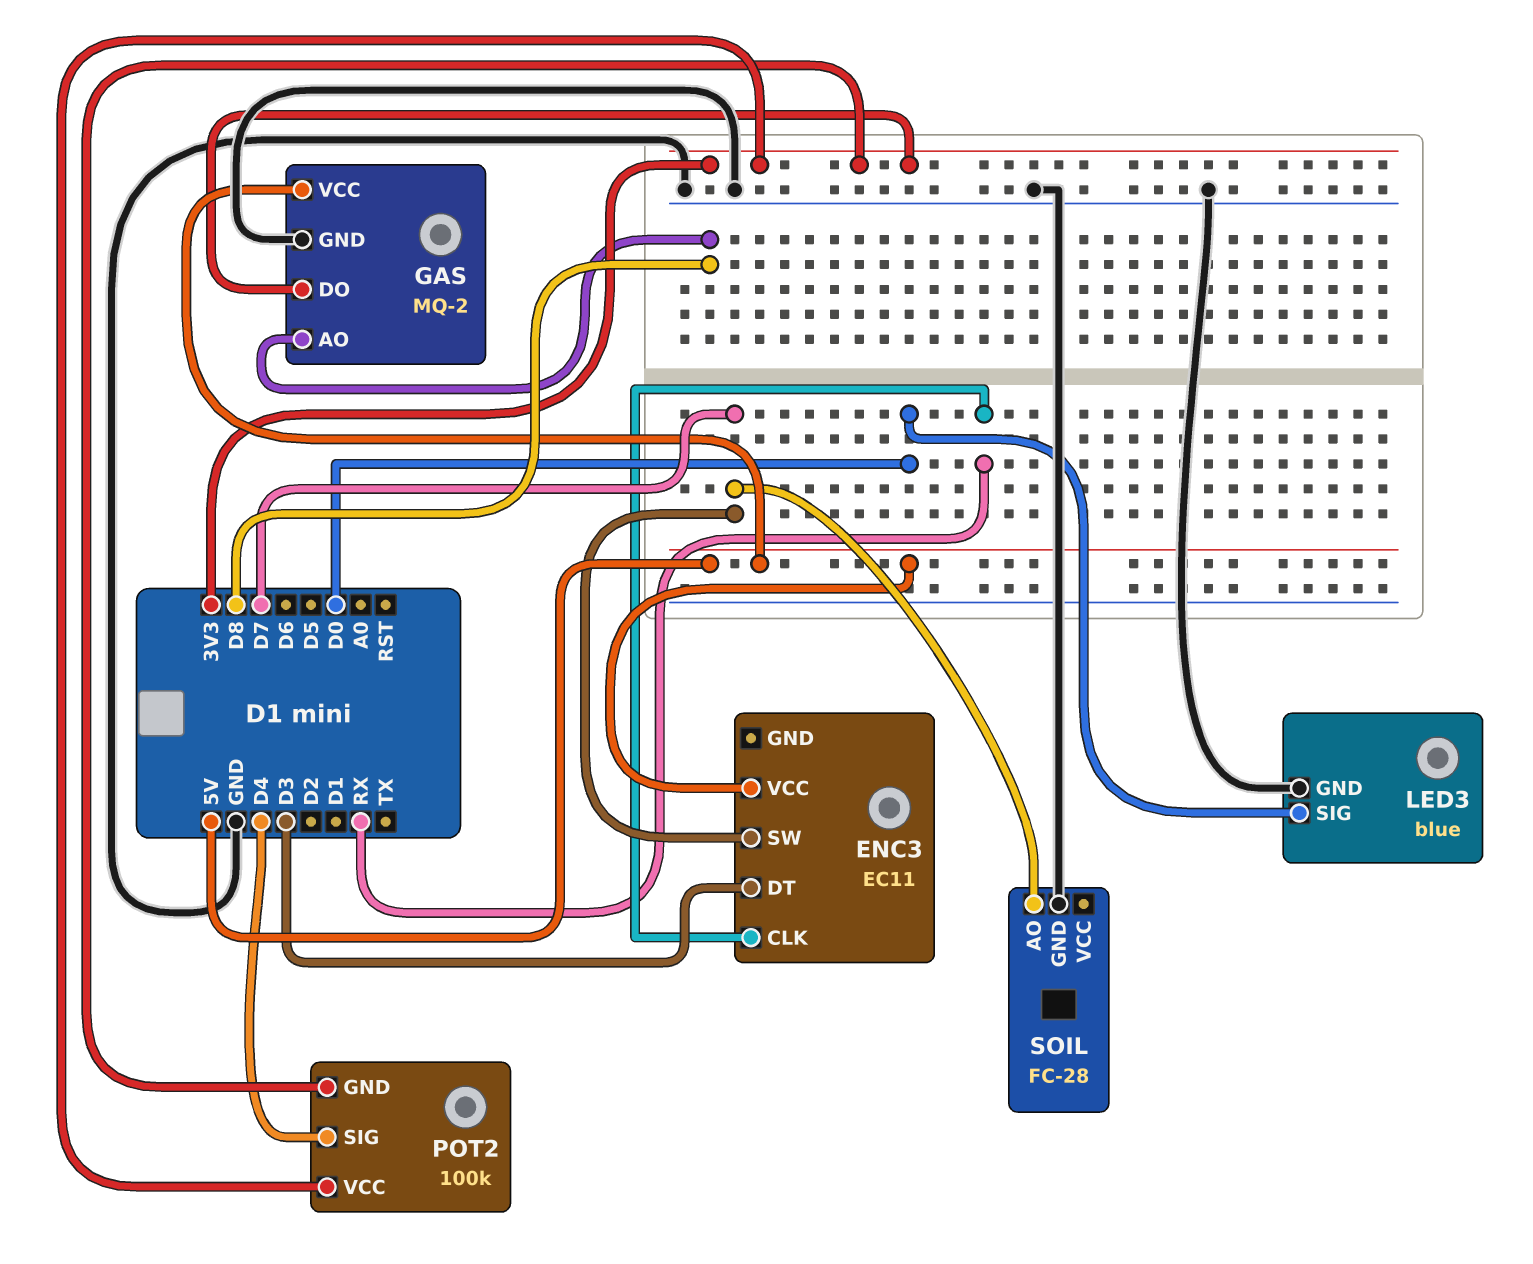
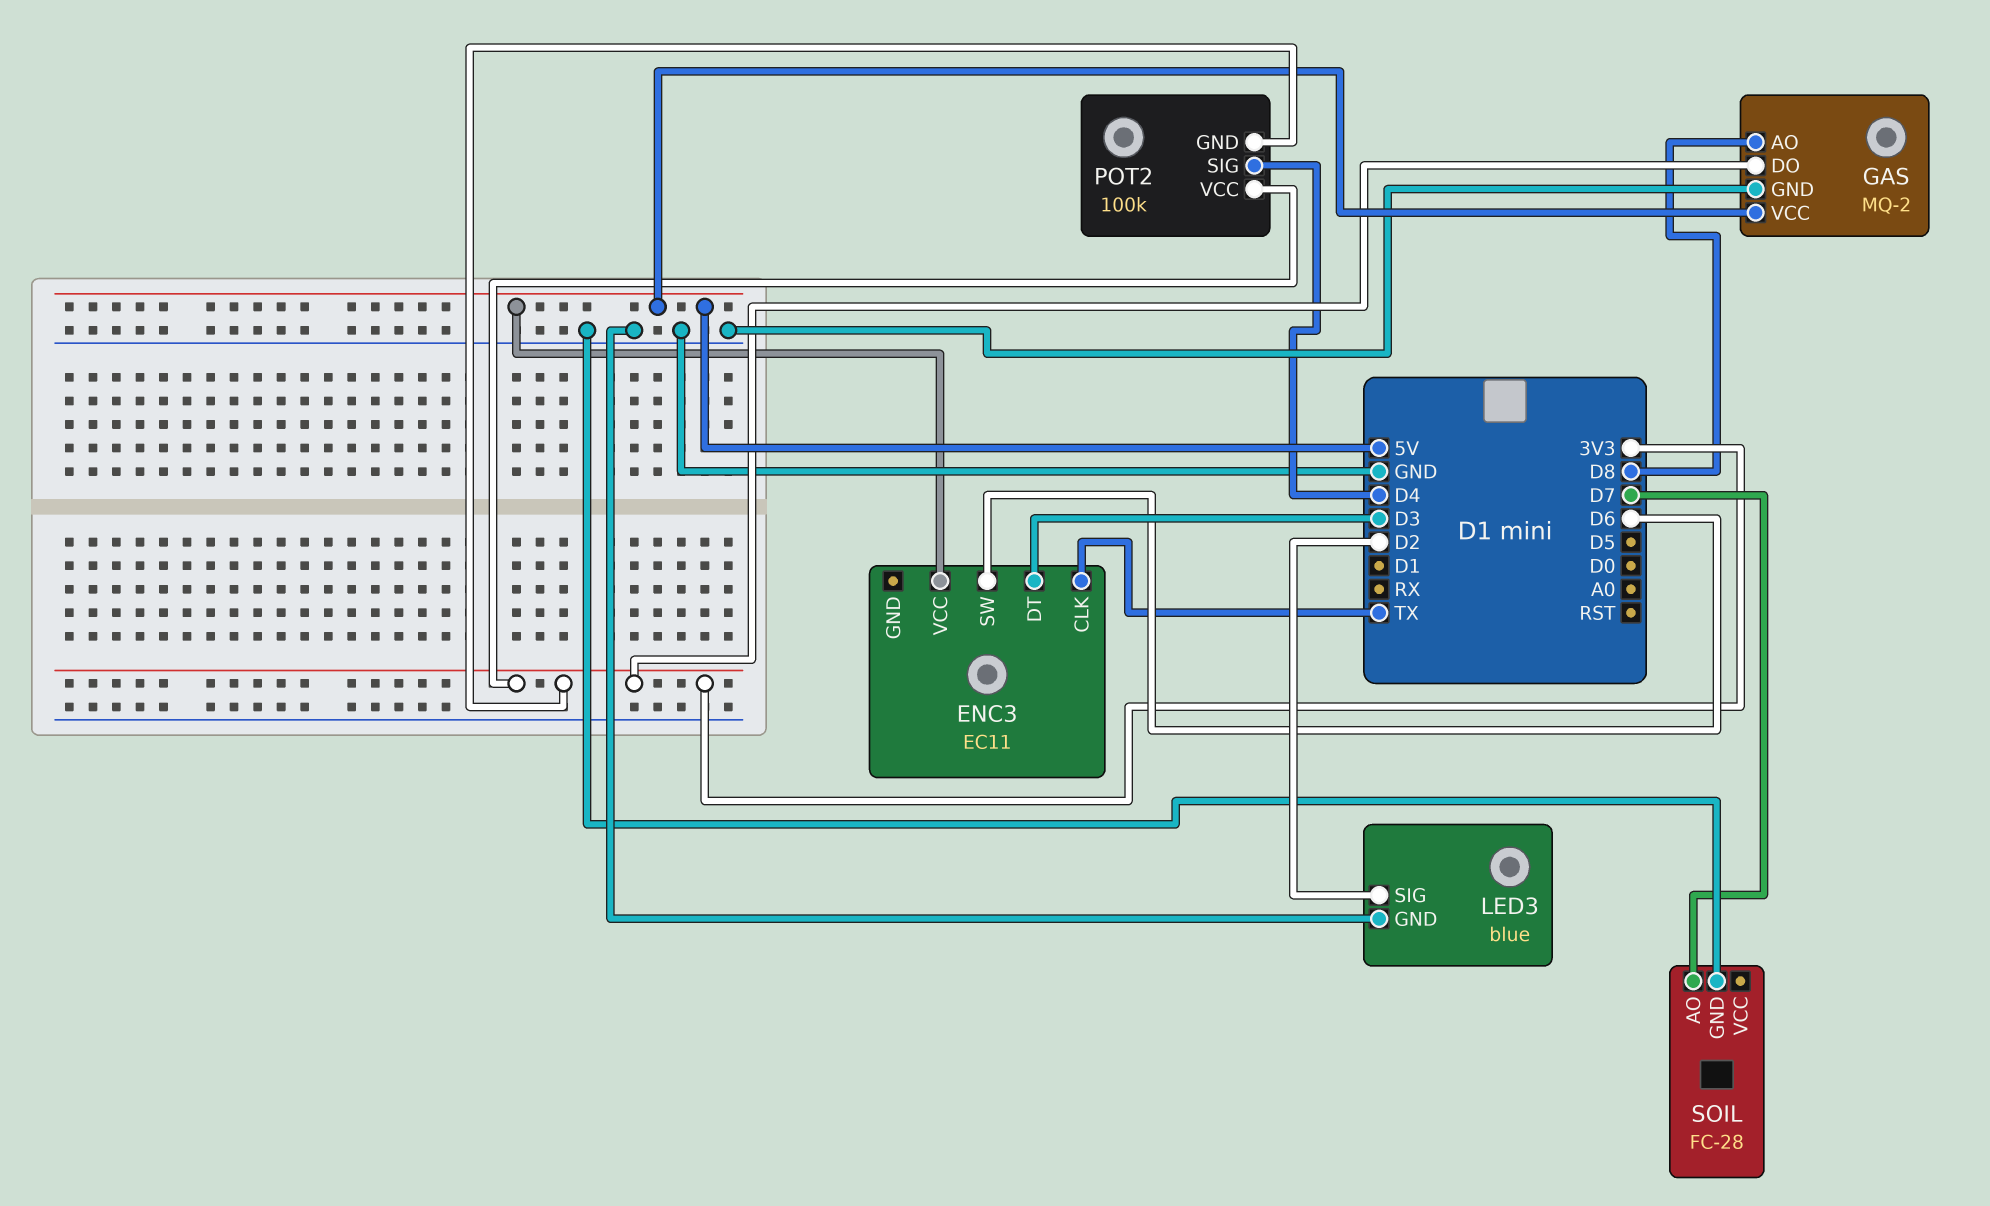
ENC3 pin CLK: RX -> TX
ENC3 pin SW: D7 -> D6
LED3 pin SIG: D0 -> D2

